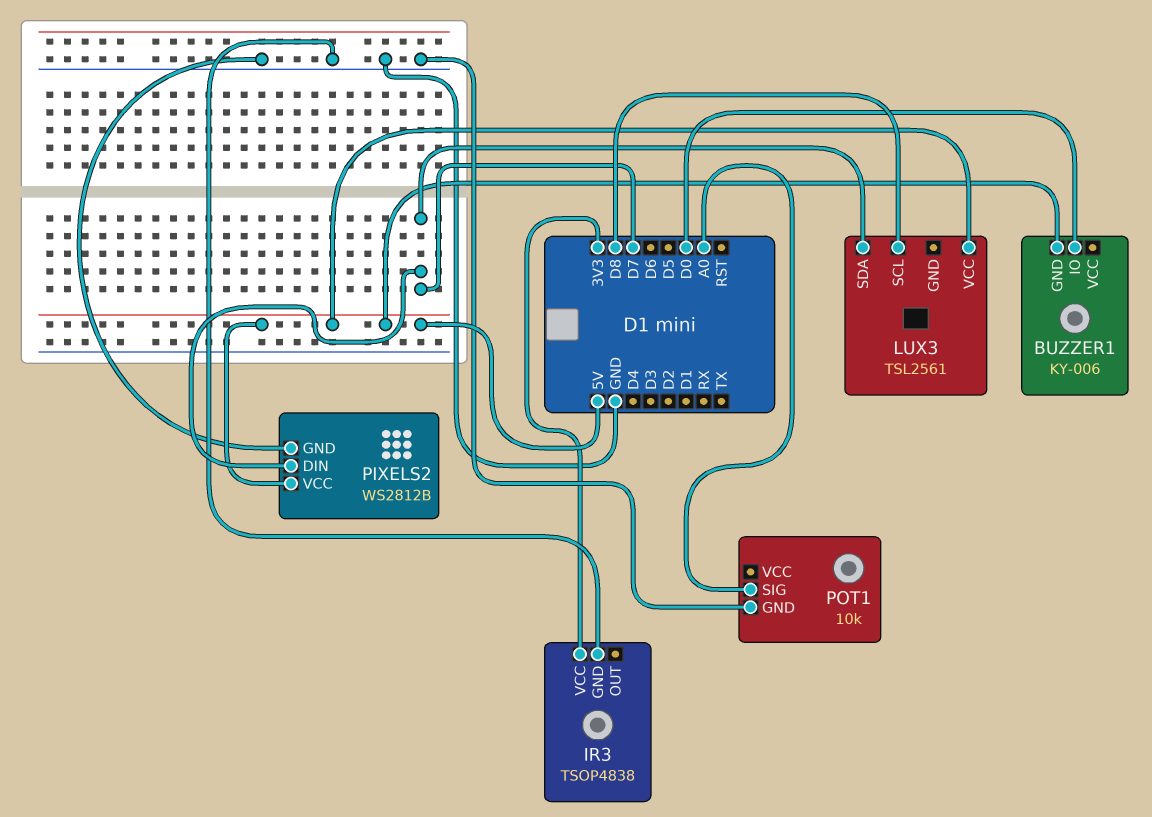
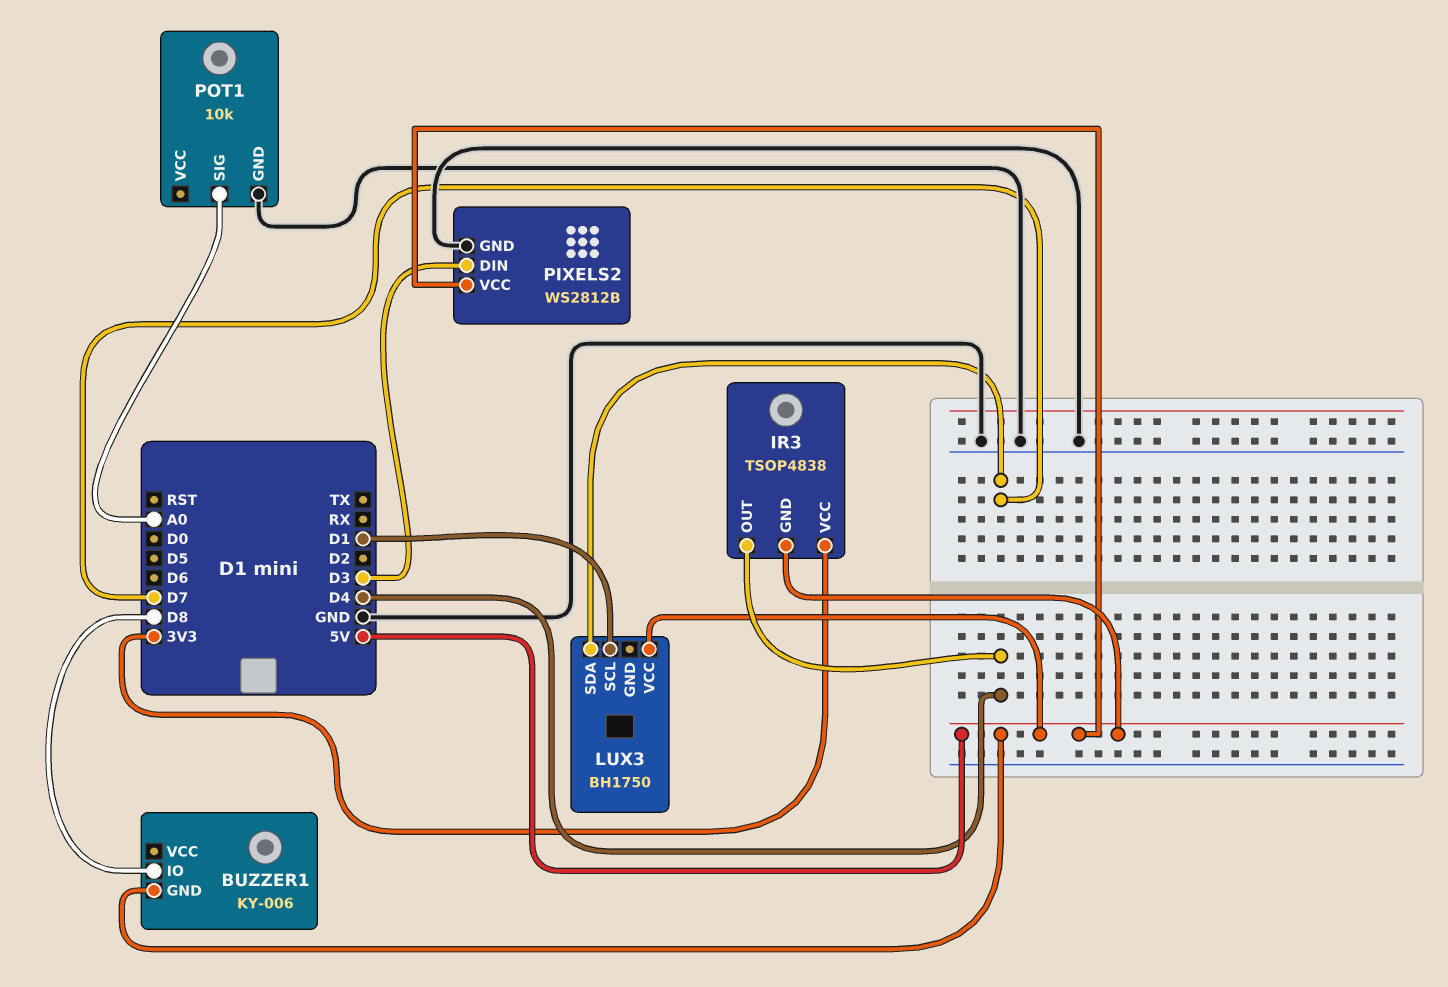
BUZZER1 pin IO: D0 -> D8
IR3 pin GND: GND -> 5V
IR3 pin OUT: none -> D4
LUX3: TSL2561 -> BH1750
LUX3 pin SCL: D8 -> D1
PIXELS2 pin DIN: D7 -> D3

